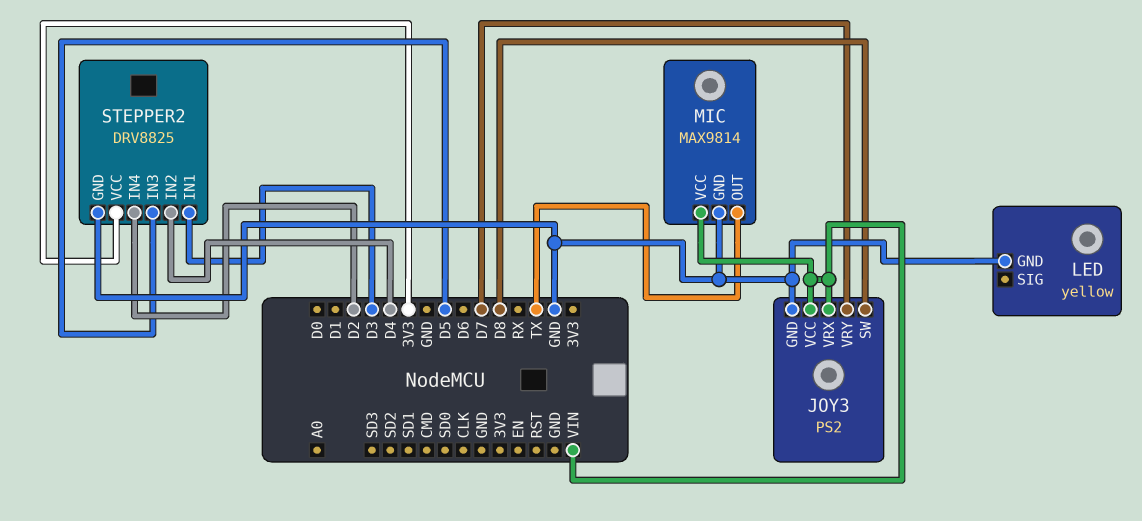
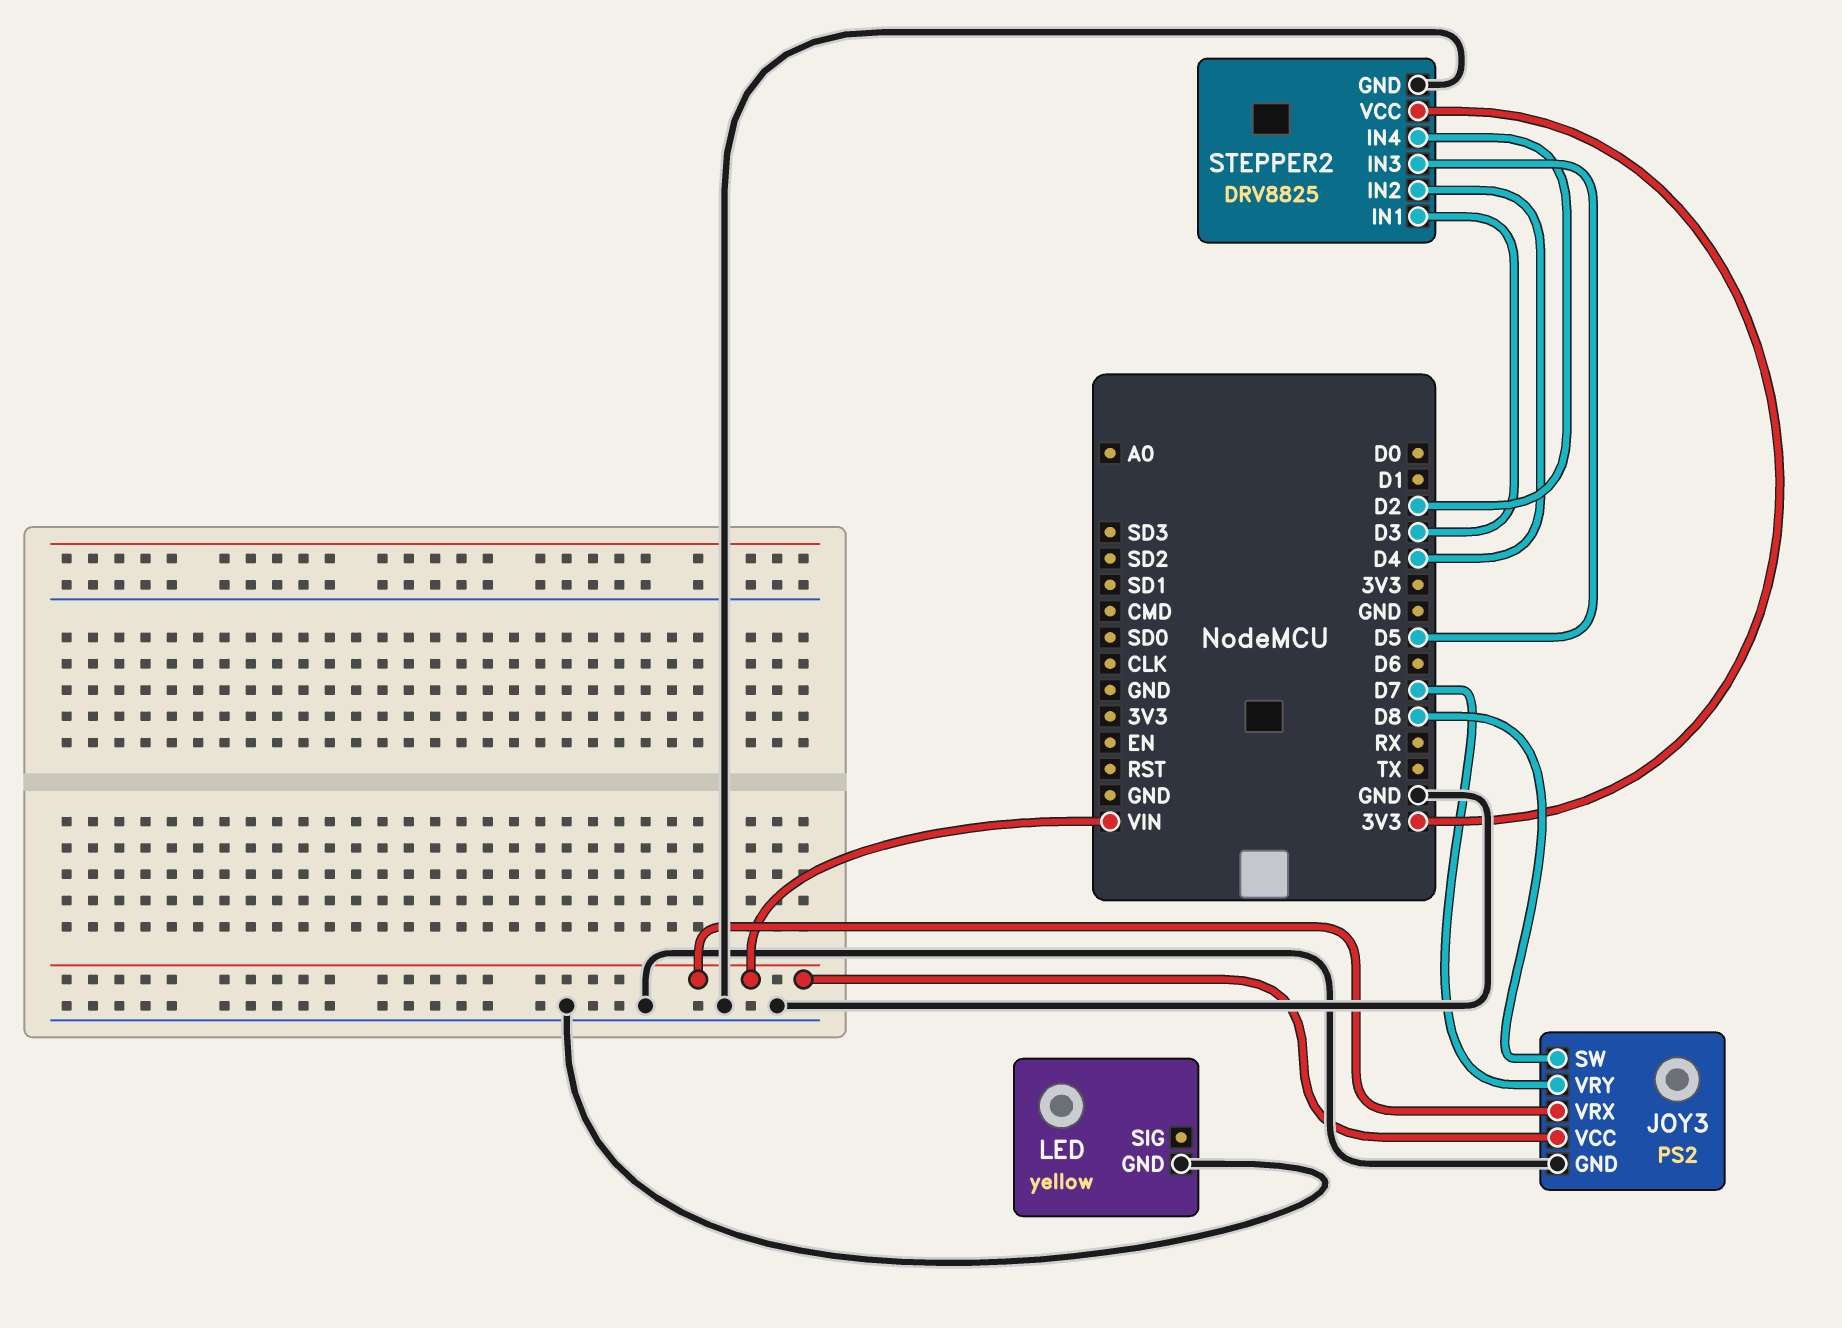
MIC: MAX9814 -> none
MIC pin GND: GND -> none
MIC pin OUT: TX -> none
MIC pin VCC: VIN -> none

